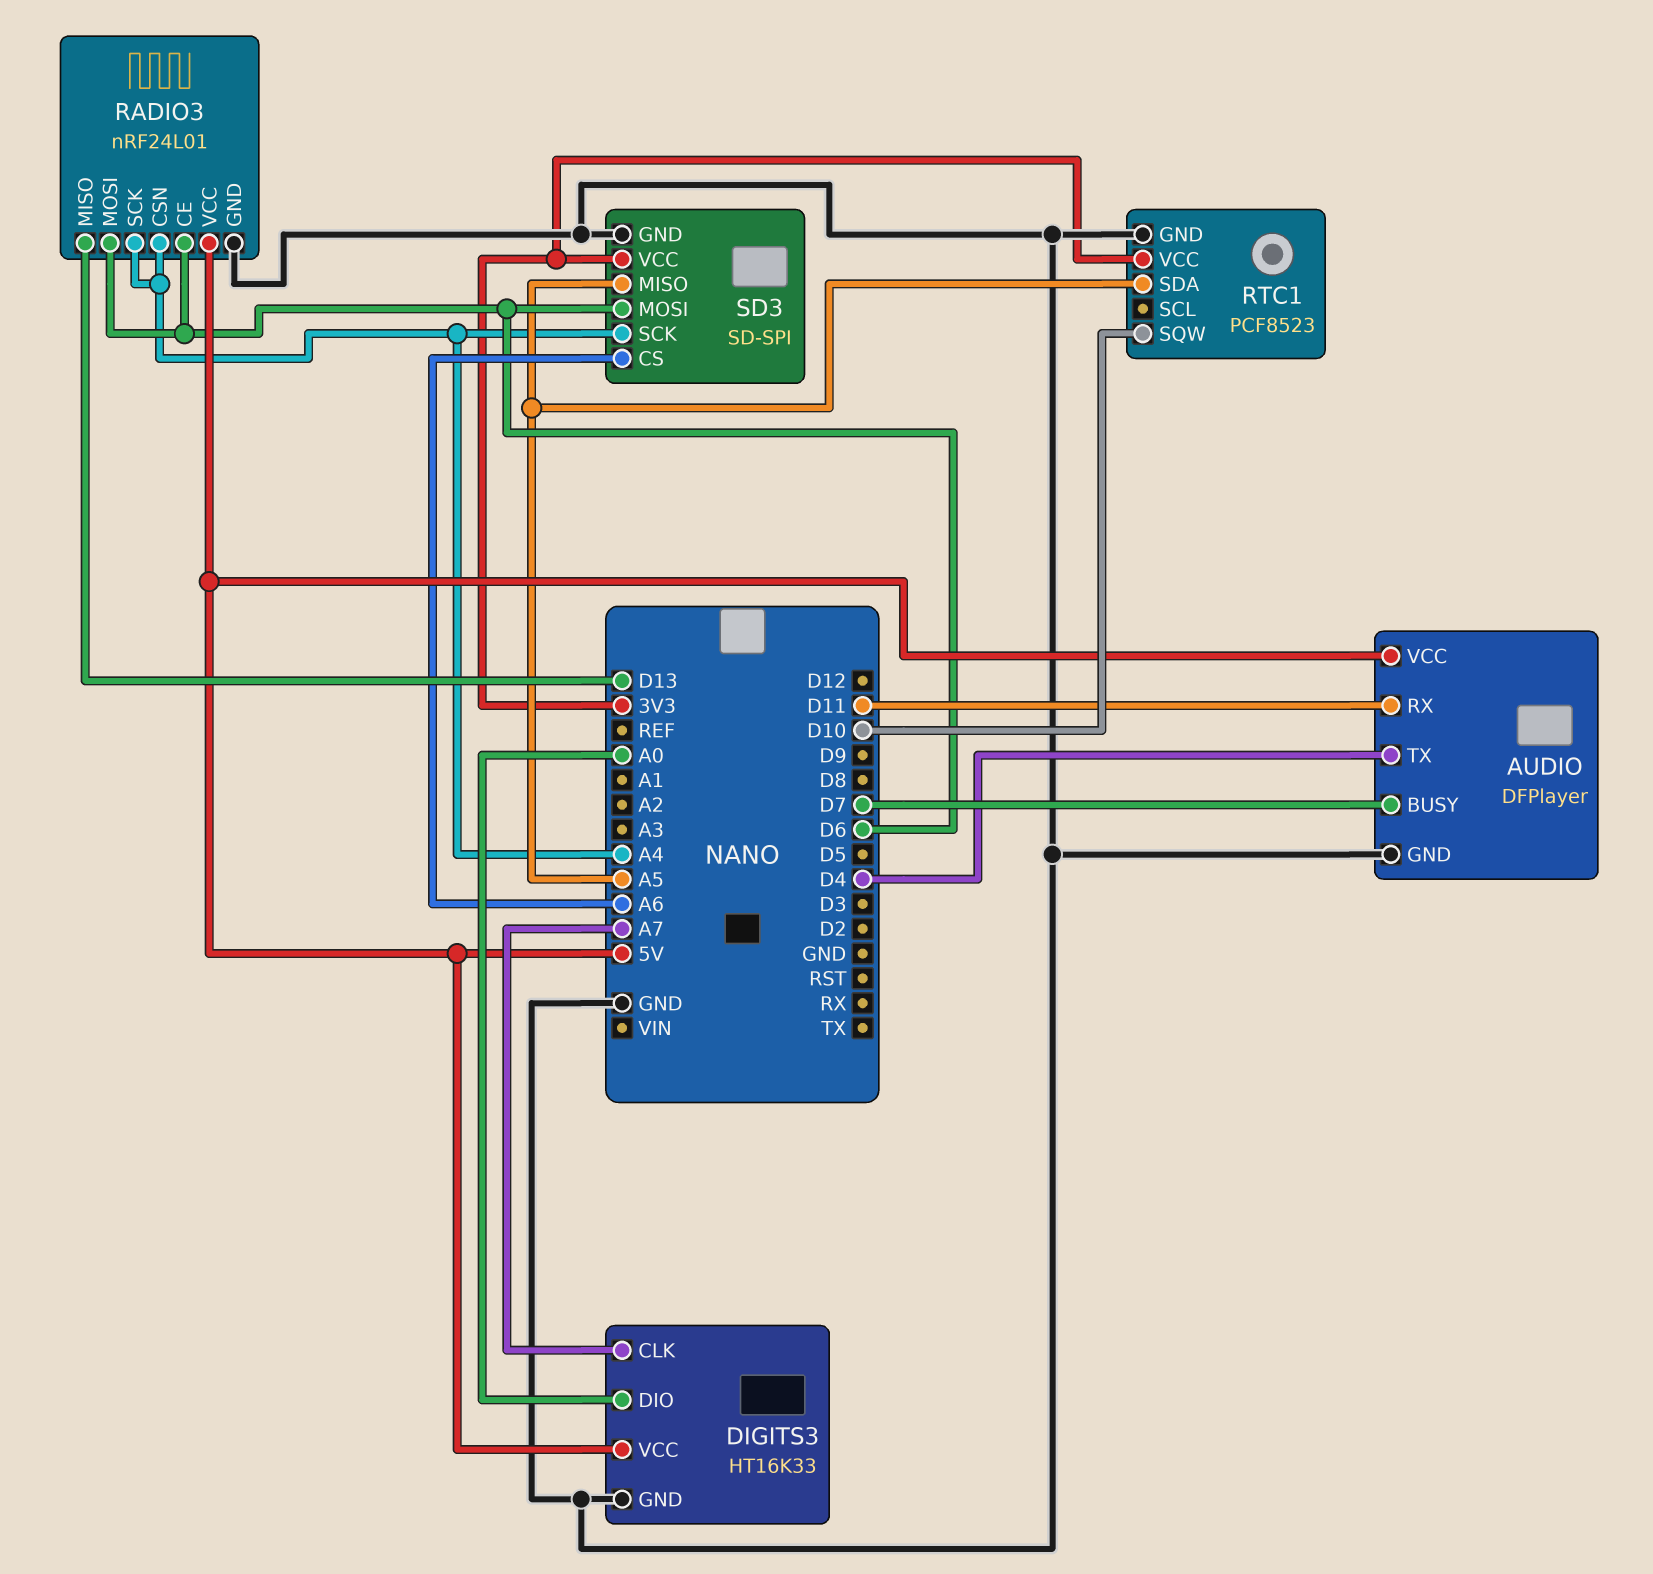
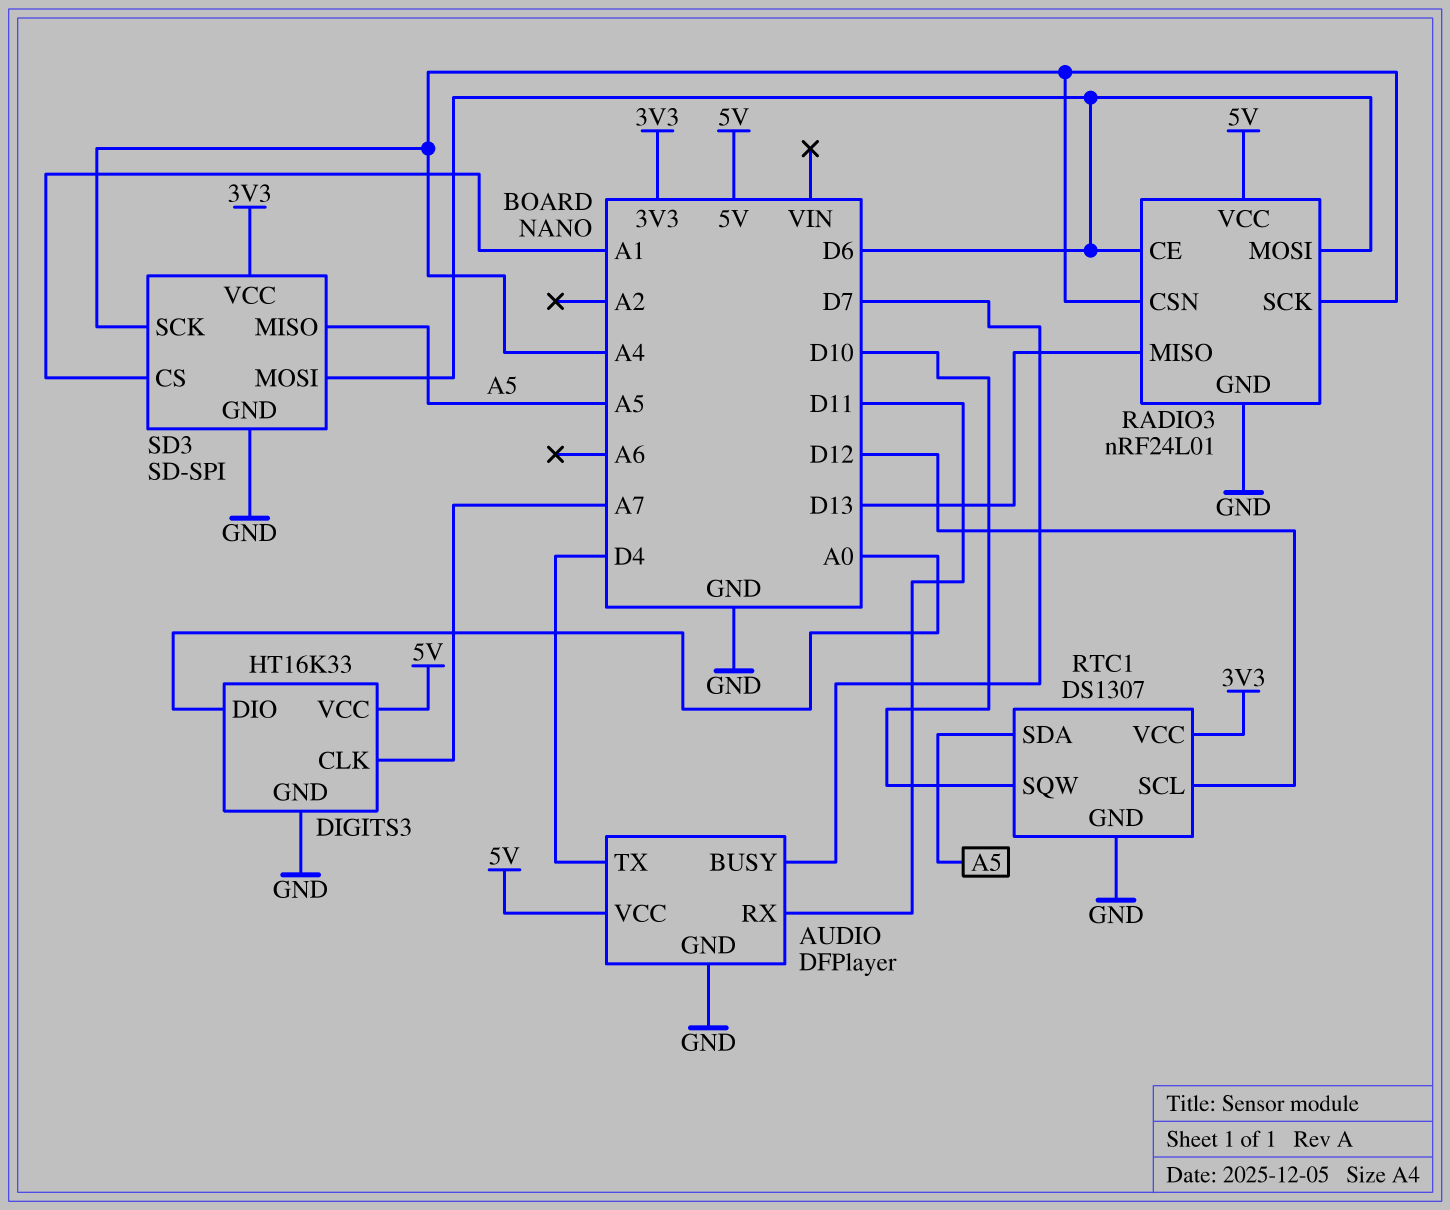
RTC1: PCF8523 -> DS1307
RTC1 pin SCL: none -> D12
SD3 pin CS: A6 -> A1

